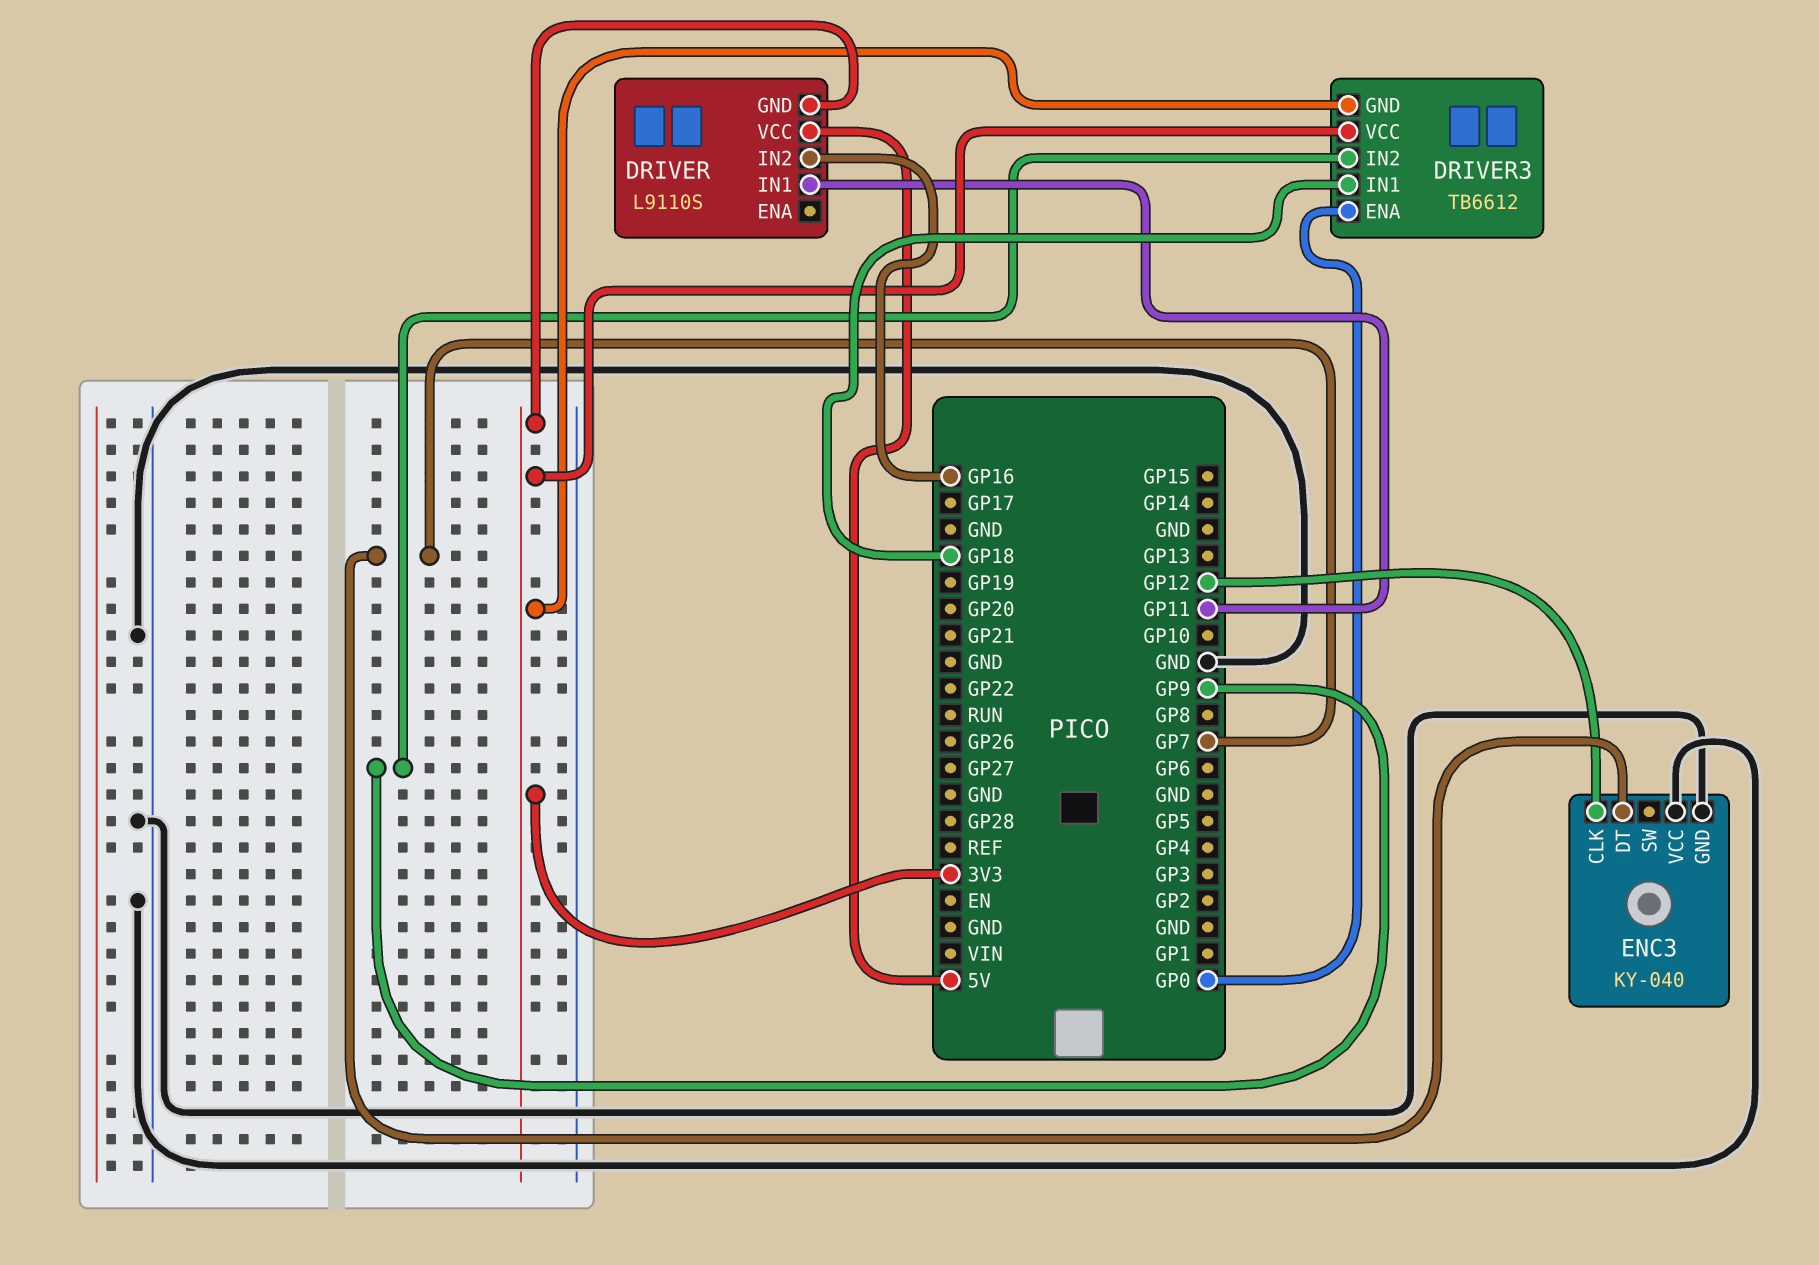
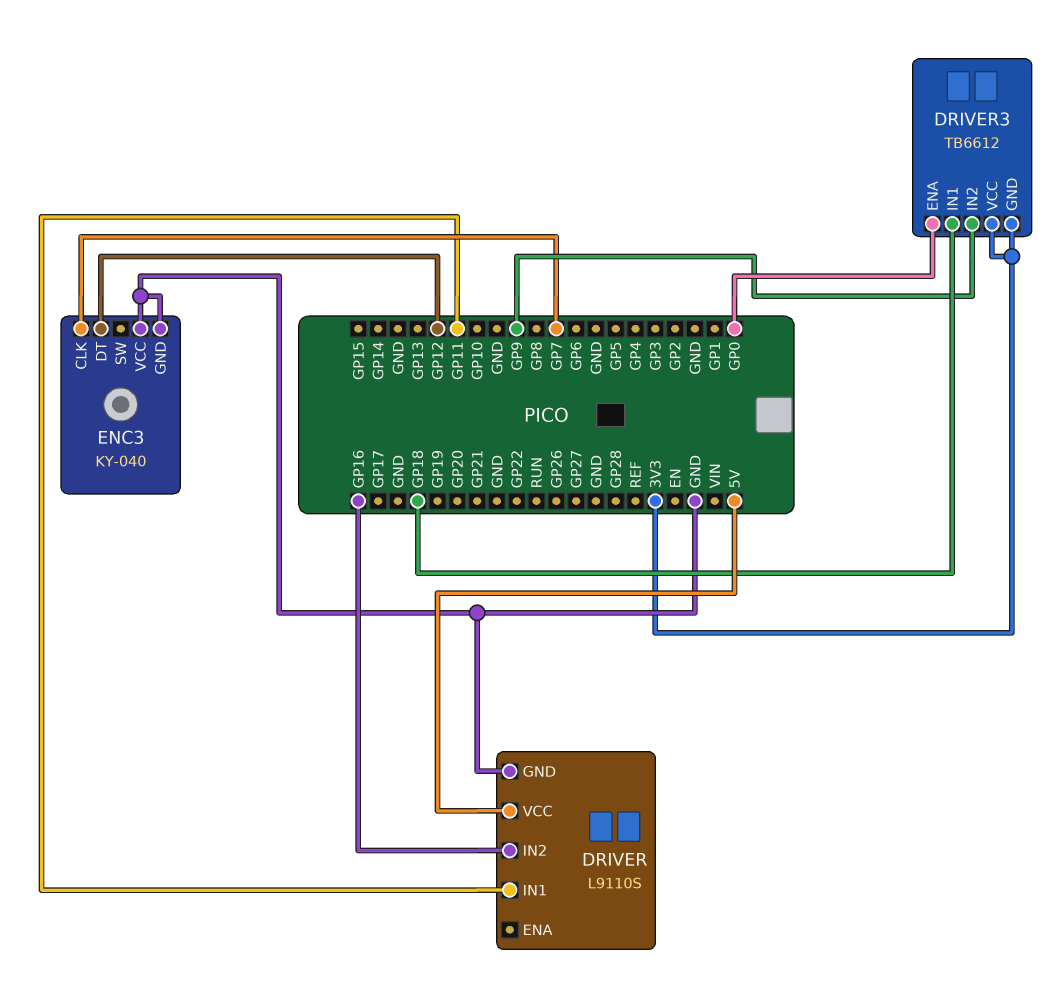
DRIVER pin GND: 3V3 -> GND
ENC3 pin CLK: GP12 -> GP7
ENC3 pin DT: GP7 -> GP12

